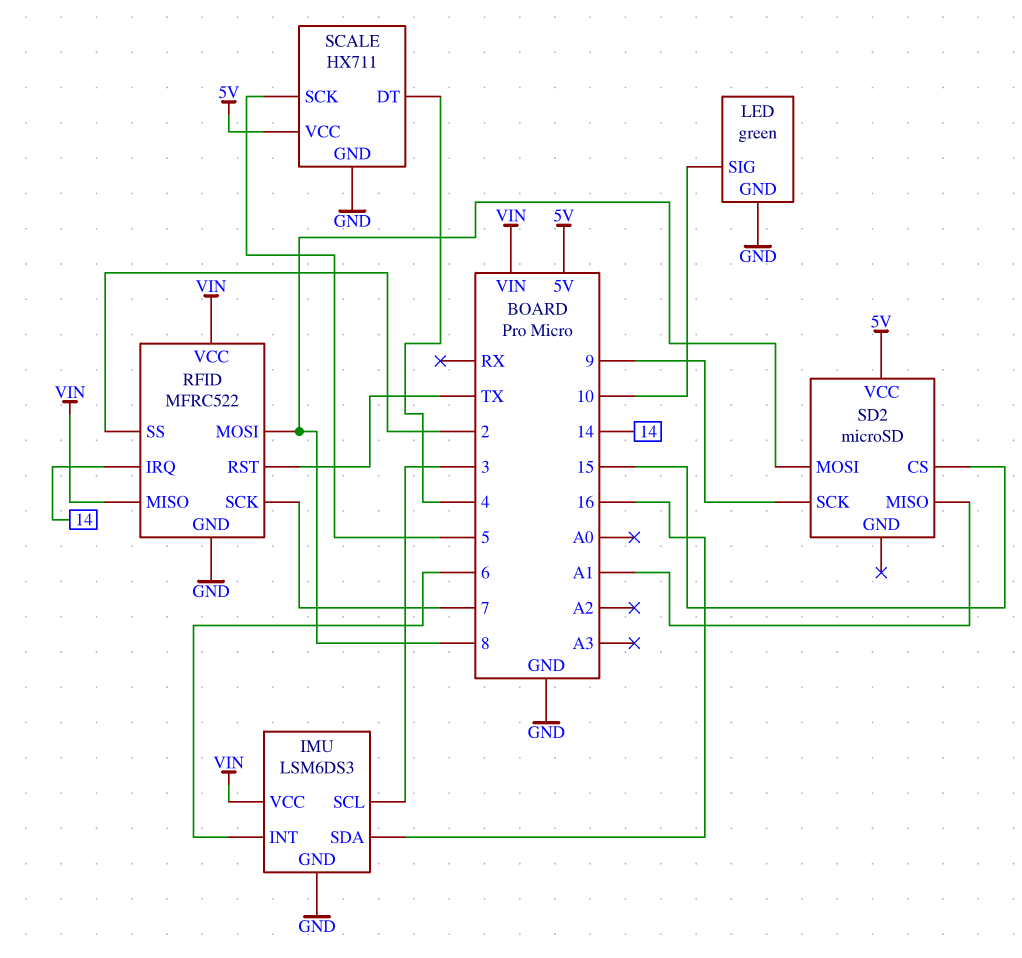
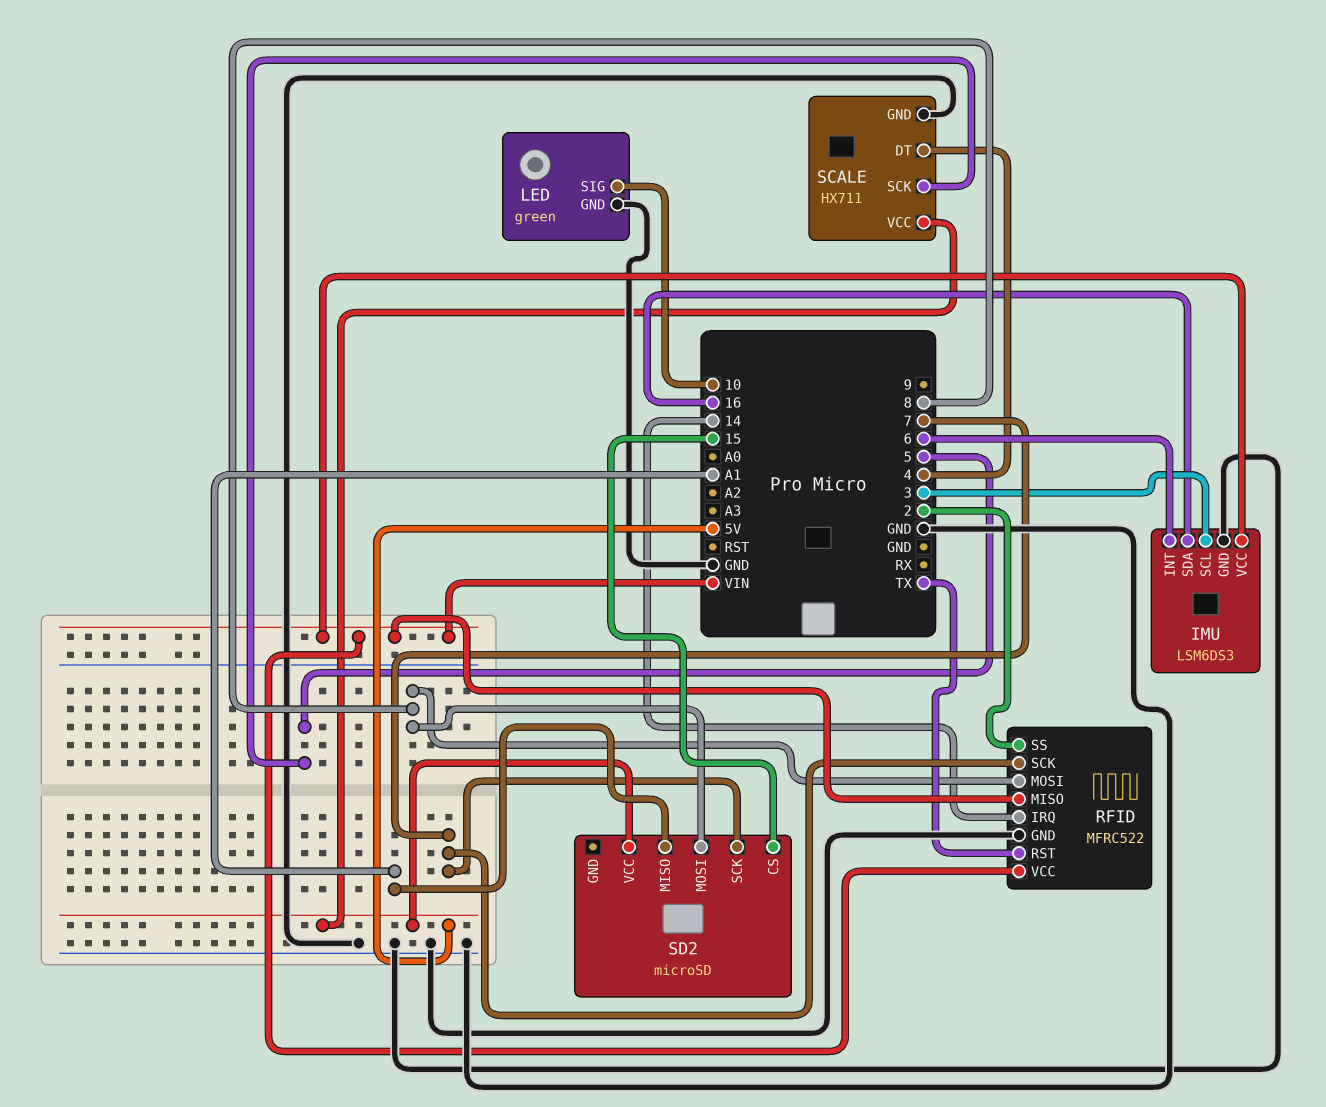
SD2 pin SCK: 9 -> 7

